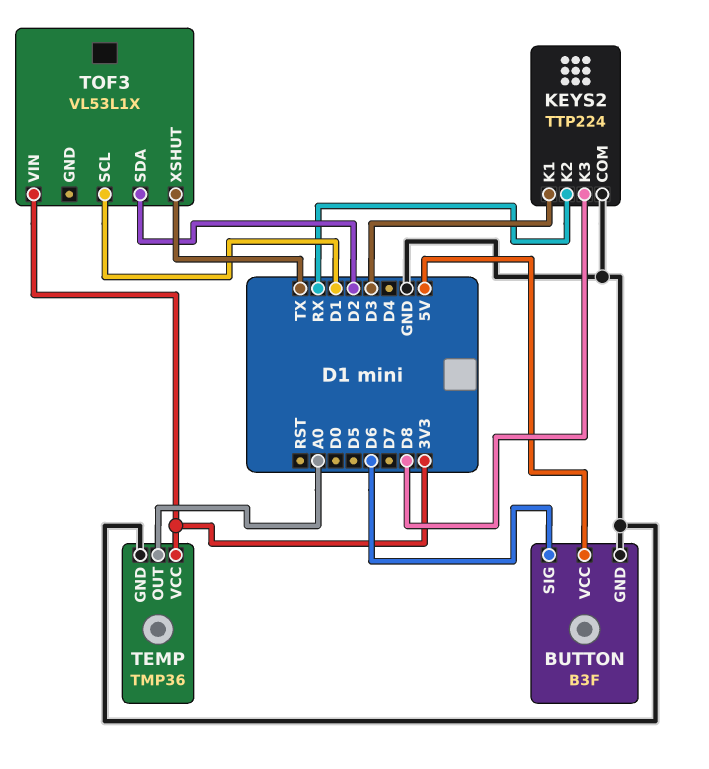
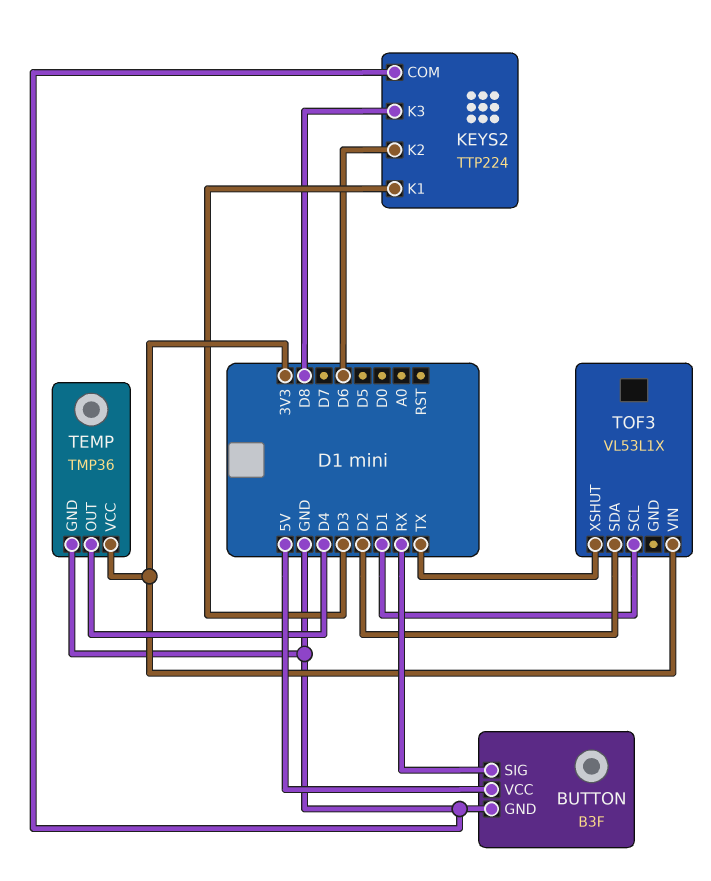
BUTTON pin SIG: D6 -> RX
KEYS2 pin K2: RX -> D6
TEMP pin OUT: A0 -> D4

